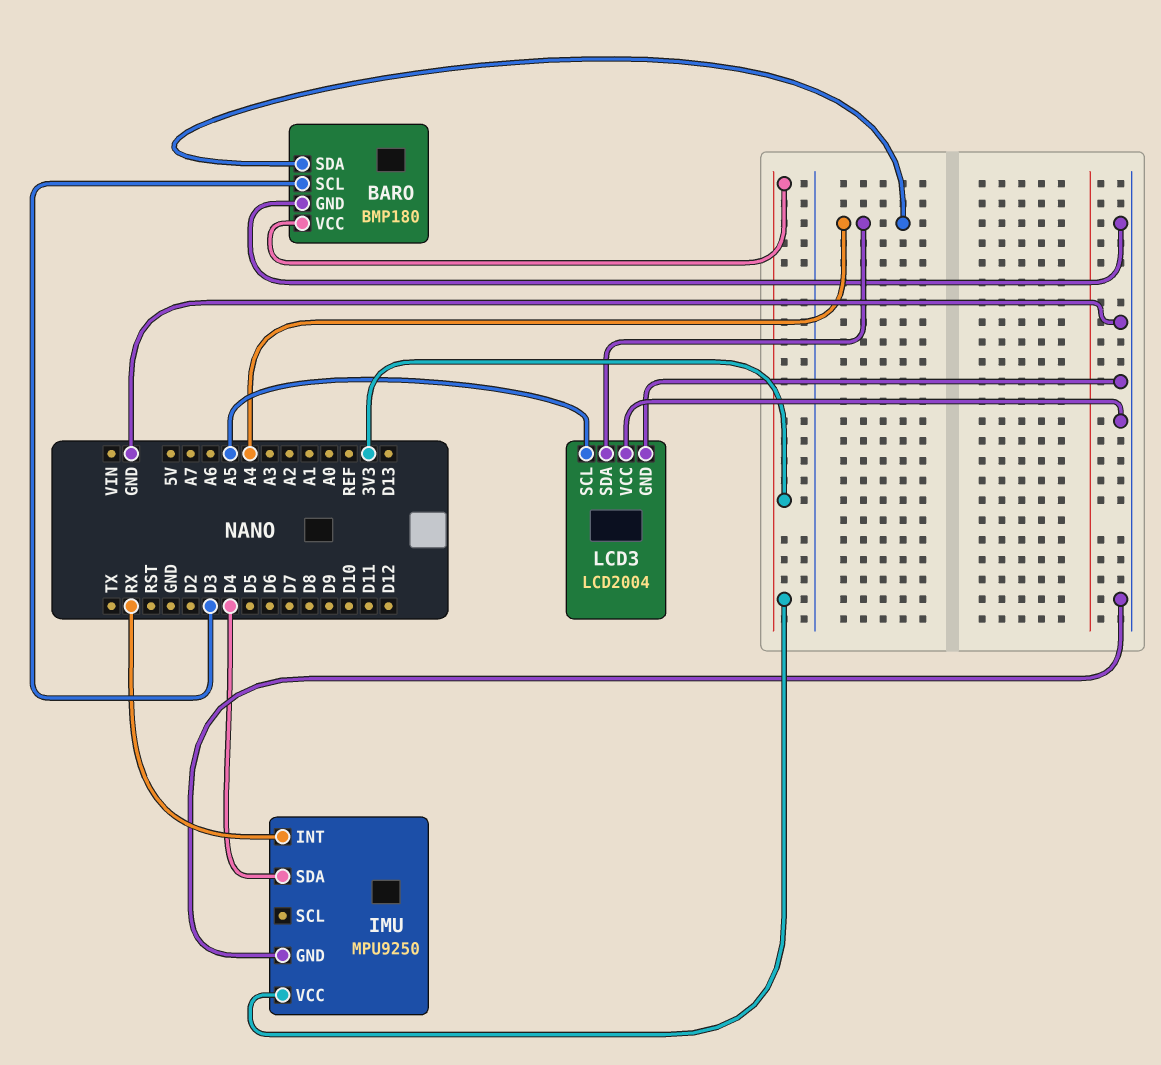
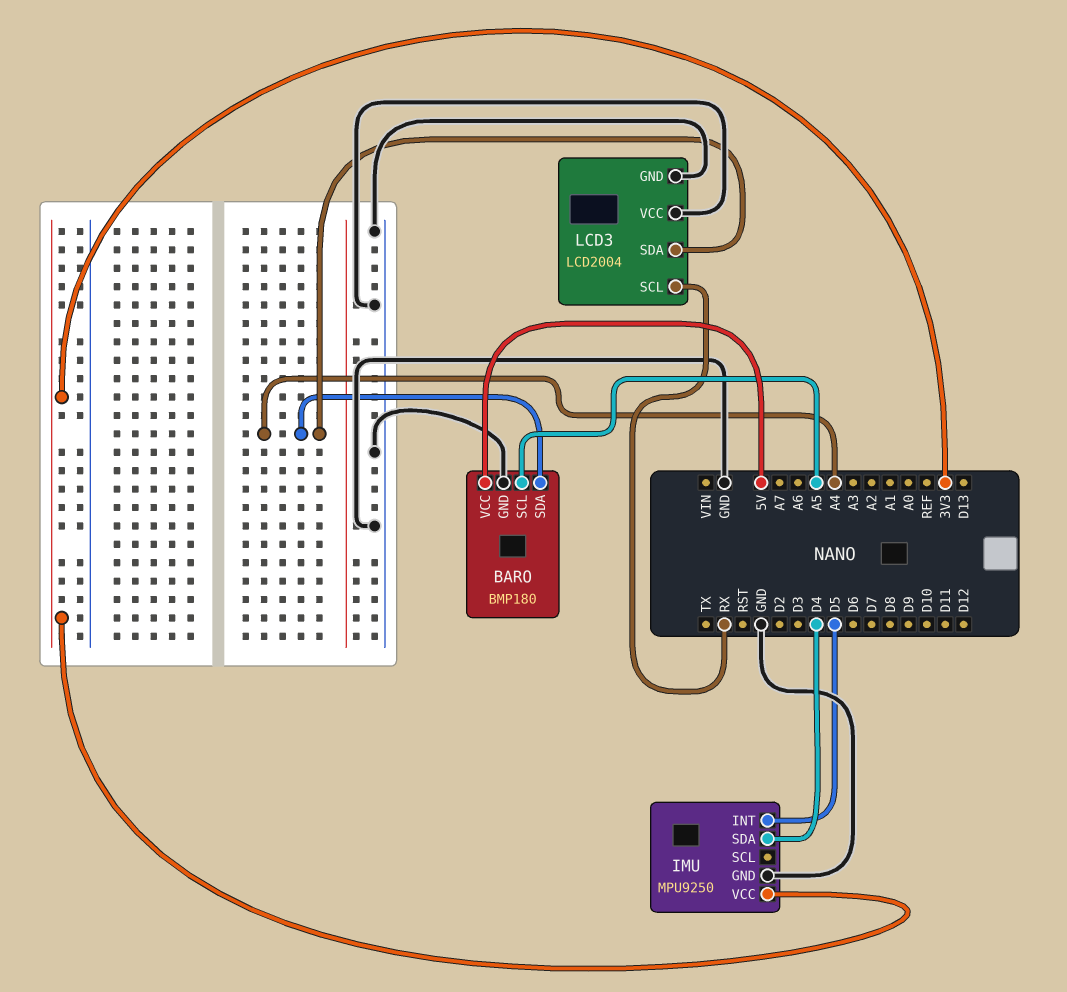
BARO pin SCL: D3 -> A5
BARO pin VCC: 3V3 -> 5V
IMU pin INT: RX -> D5
LCD3 pin SCL: A5 -> RX

